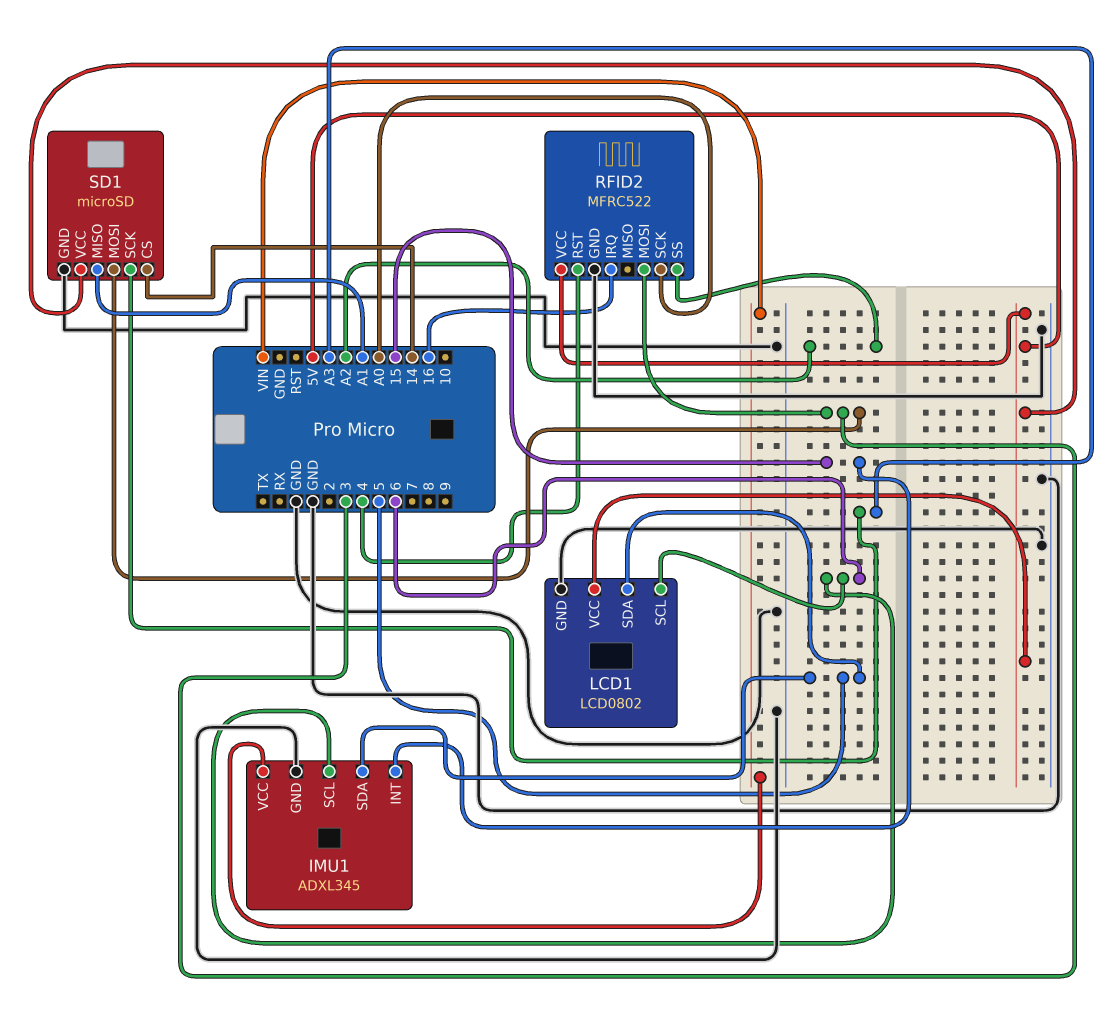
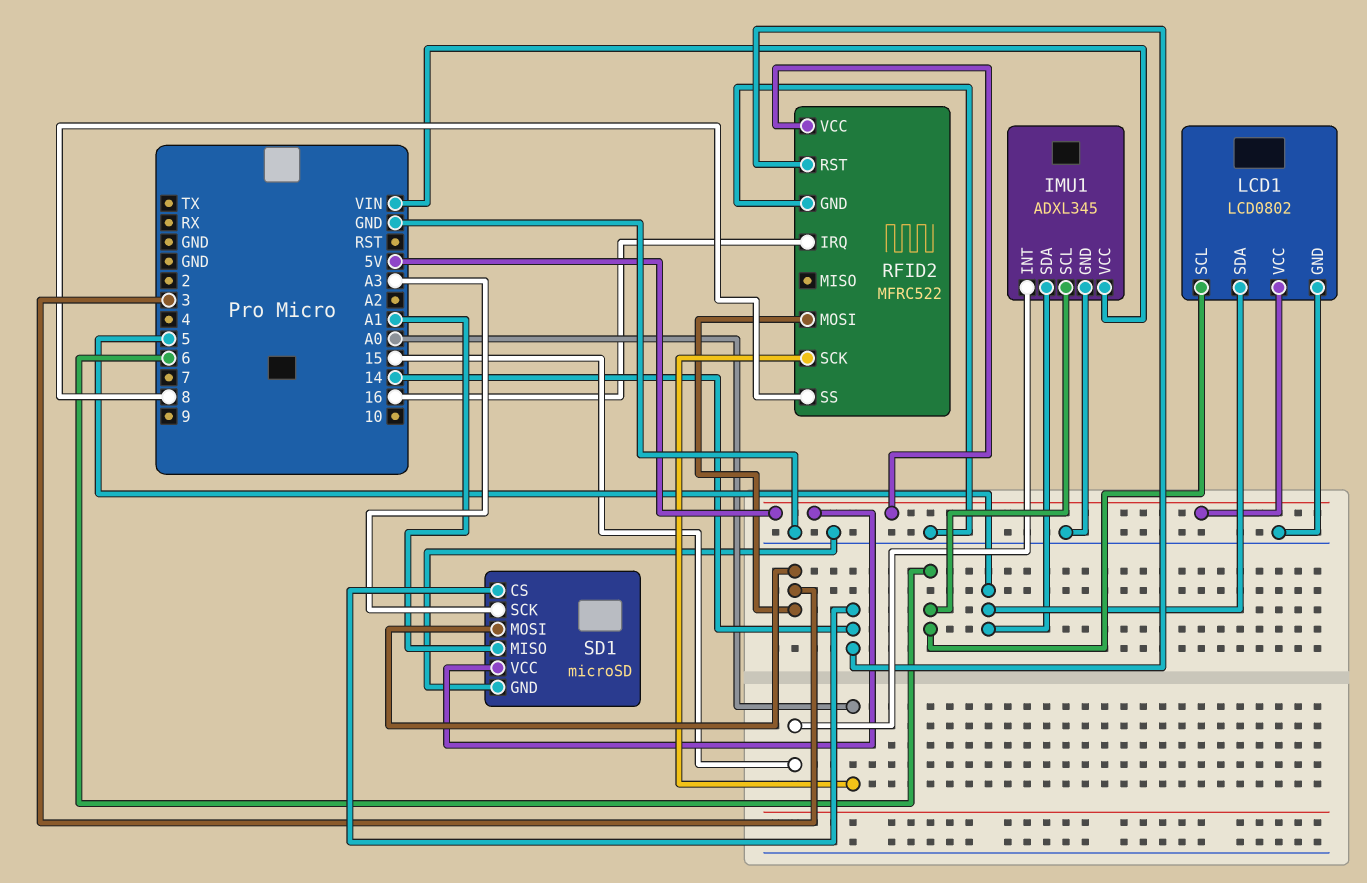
RFID2 pin RST: 4 -> 14
RFID2 pin SS: A2 -> 8

